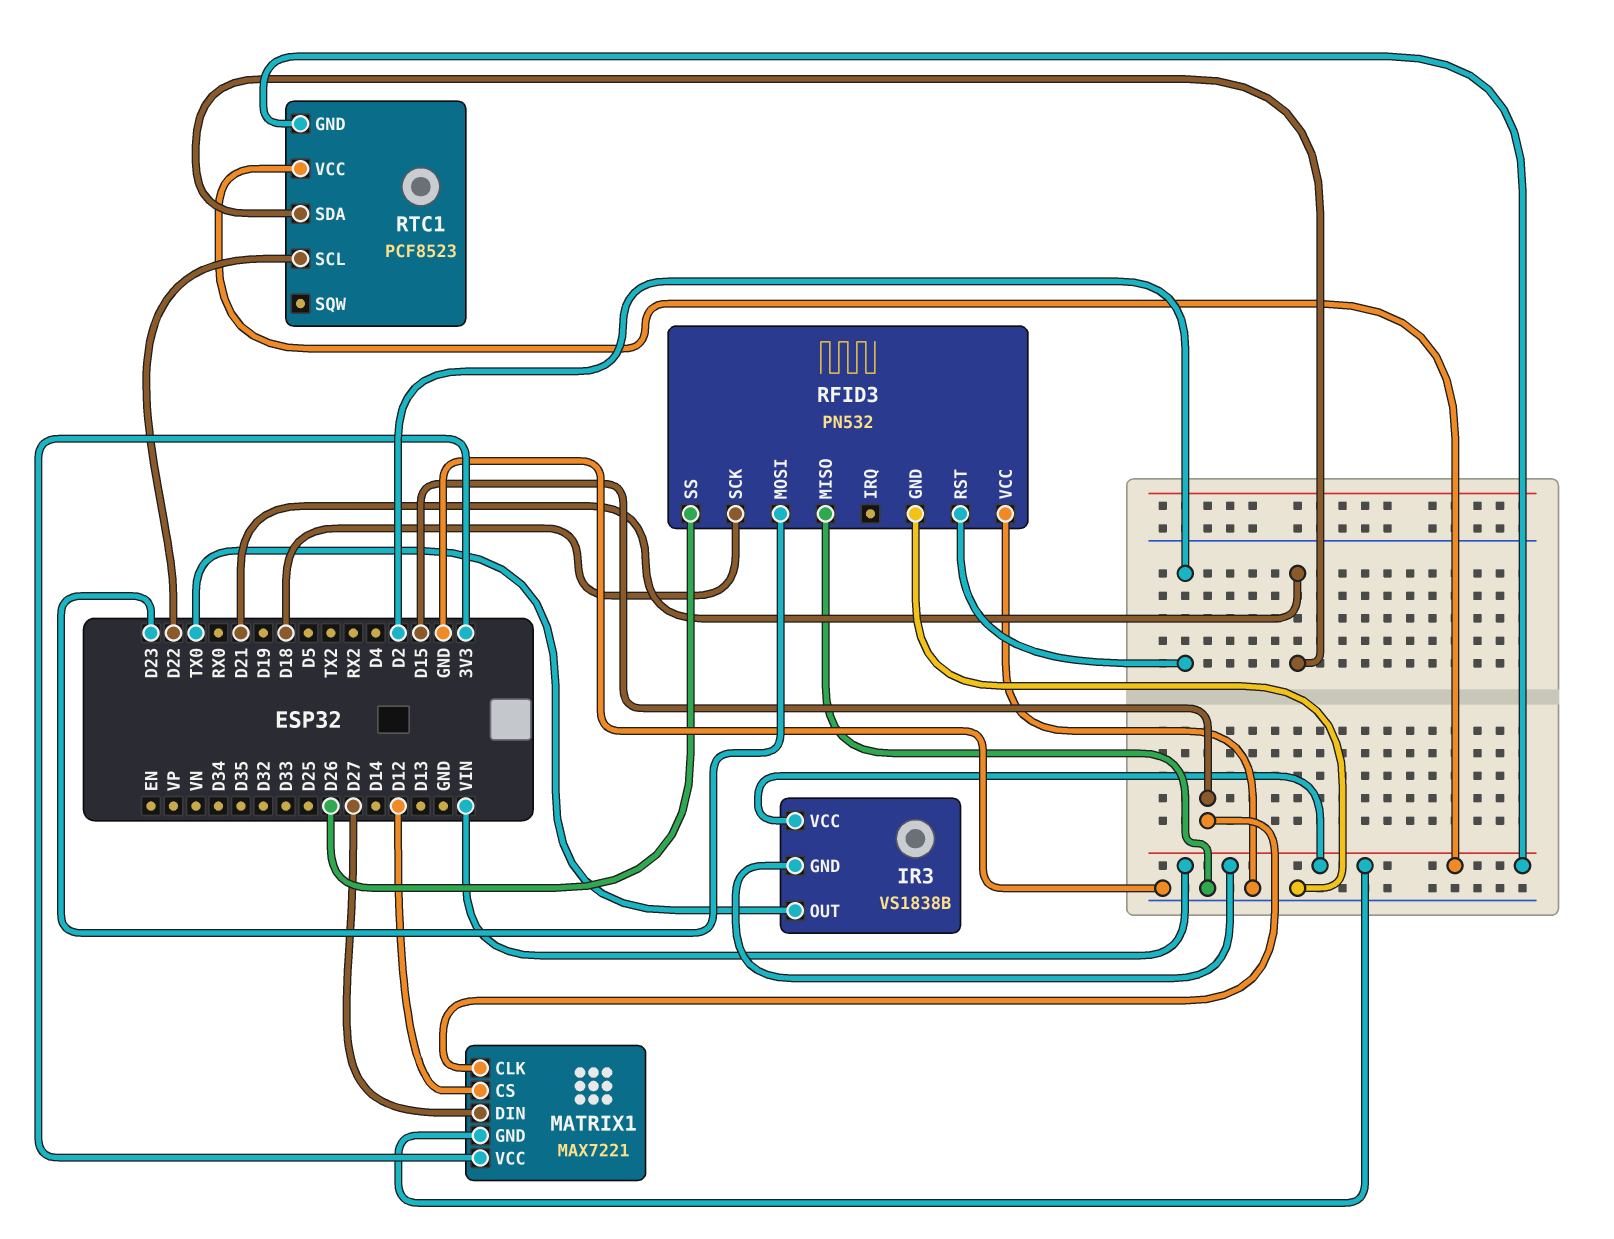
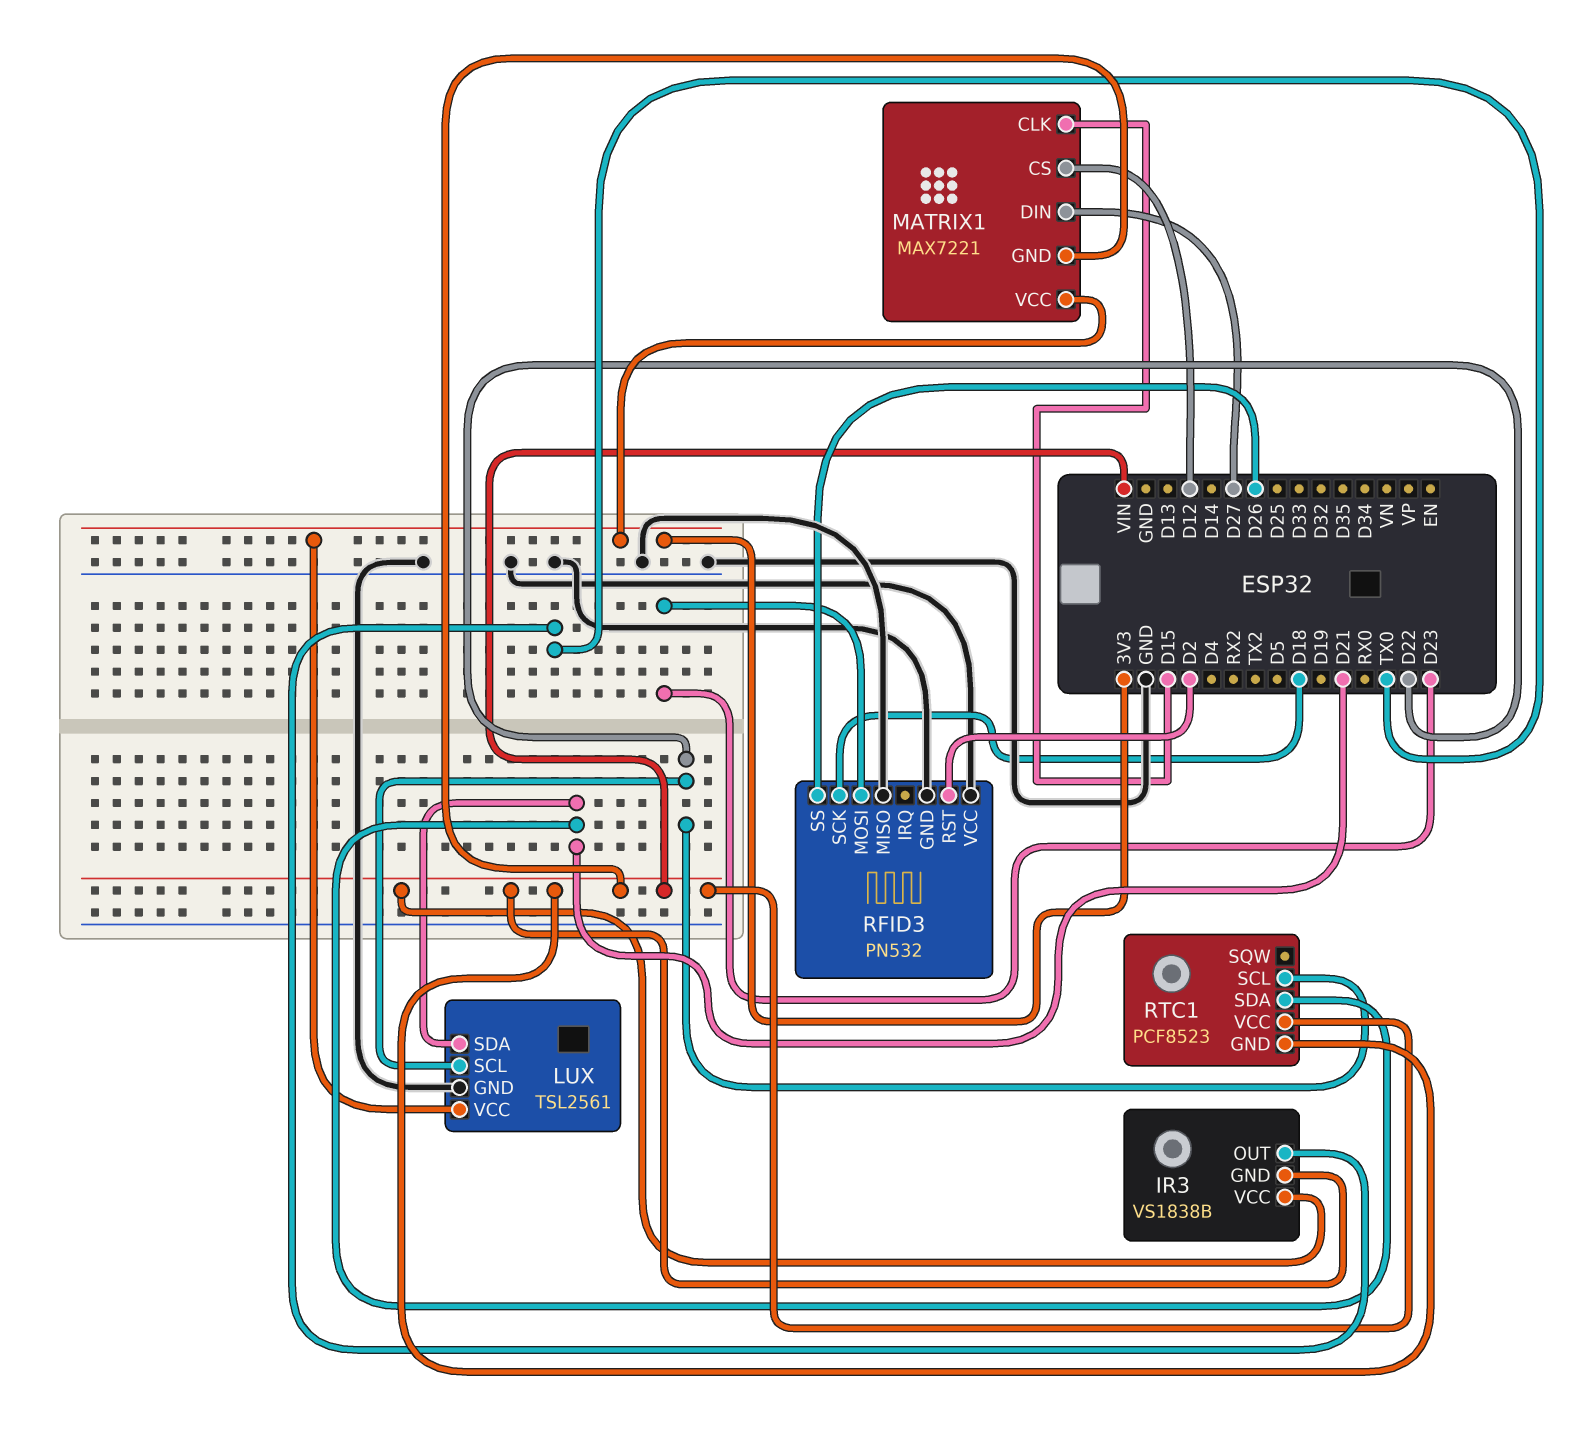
LUX: none -> TSL2561
LUX pin GND: none -> GND
LUX pin SCL: none -> D22
LUX pin SDA: none -> D21
LUX pin VCC: none -> 3V3

